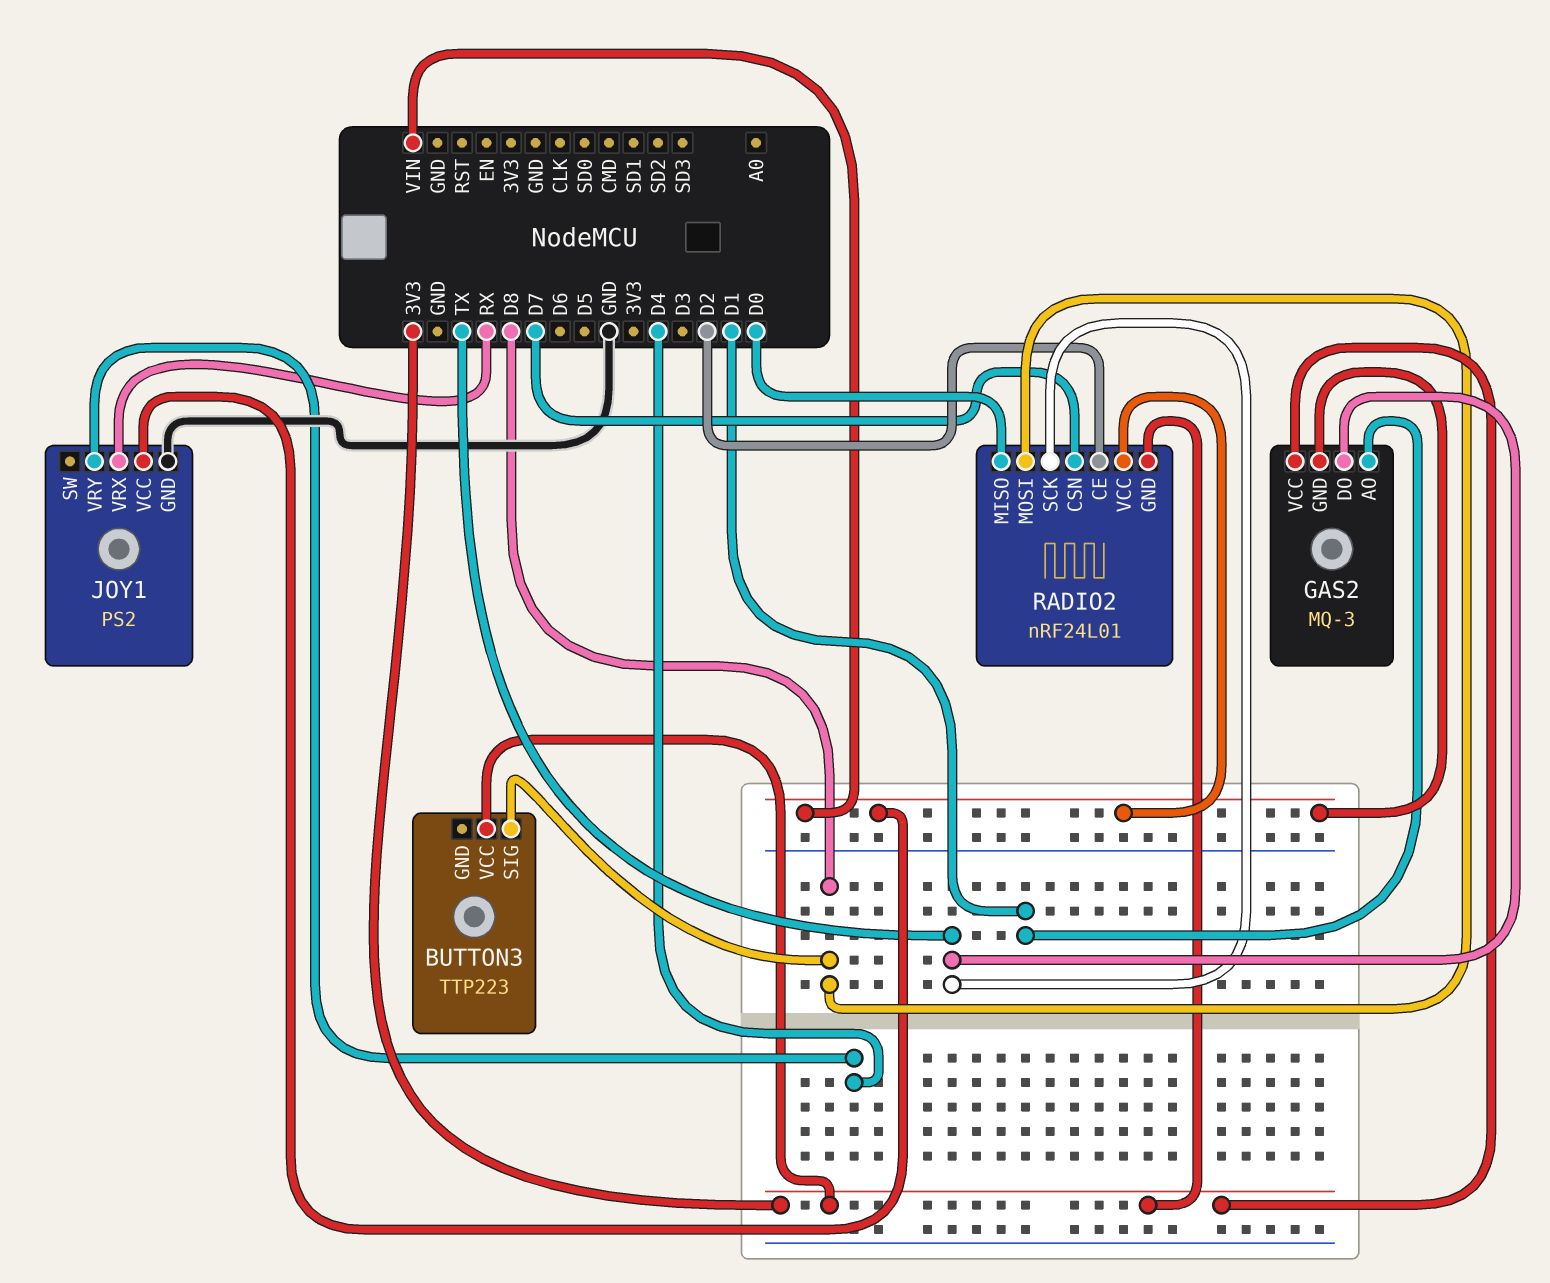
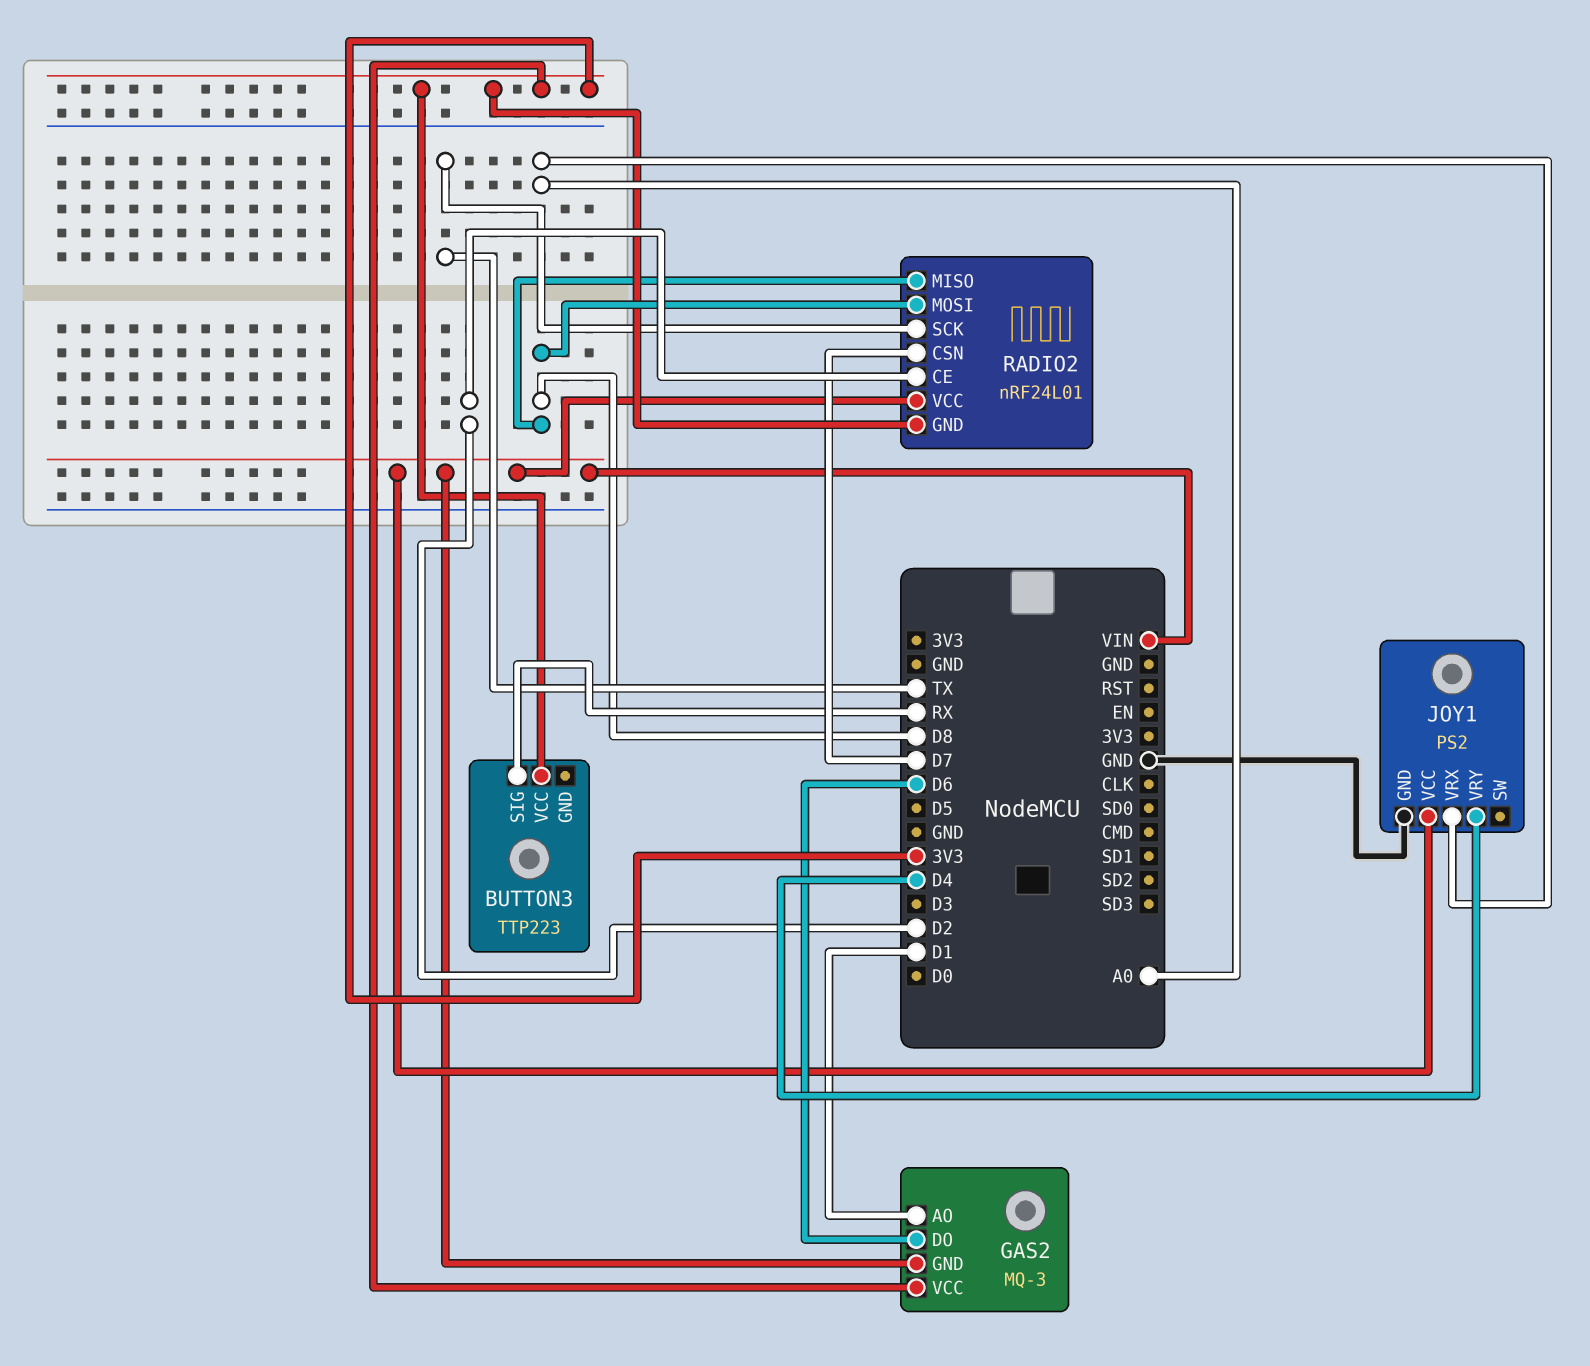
BUTTON3 pin SIG: D8 -> RX
GAS2 pin DO: TX -> D6
JOY1 pin VRX: RX -> A0
RADIO2 pin MISO: D0 -> D8

